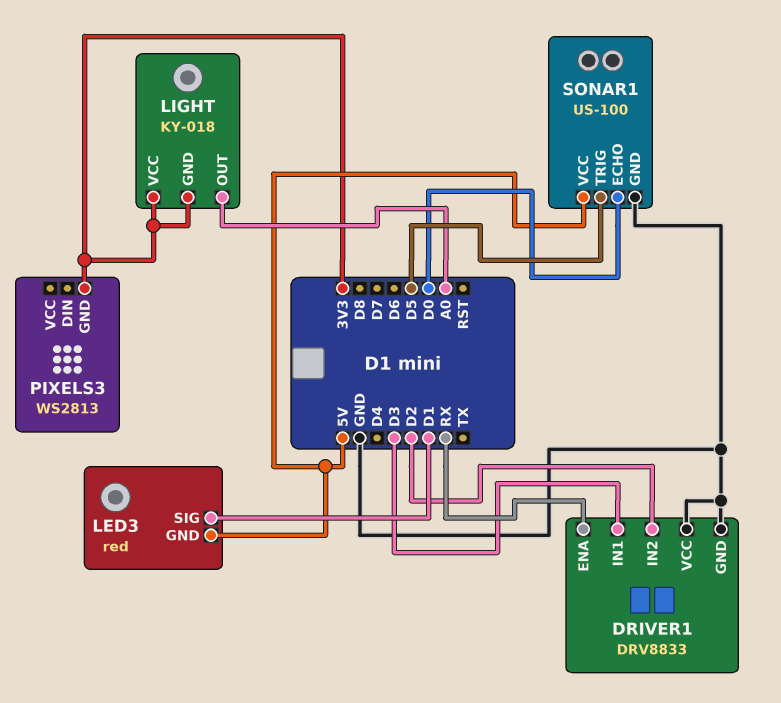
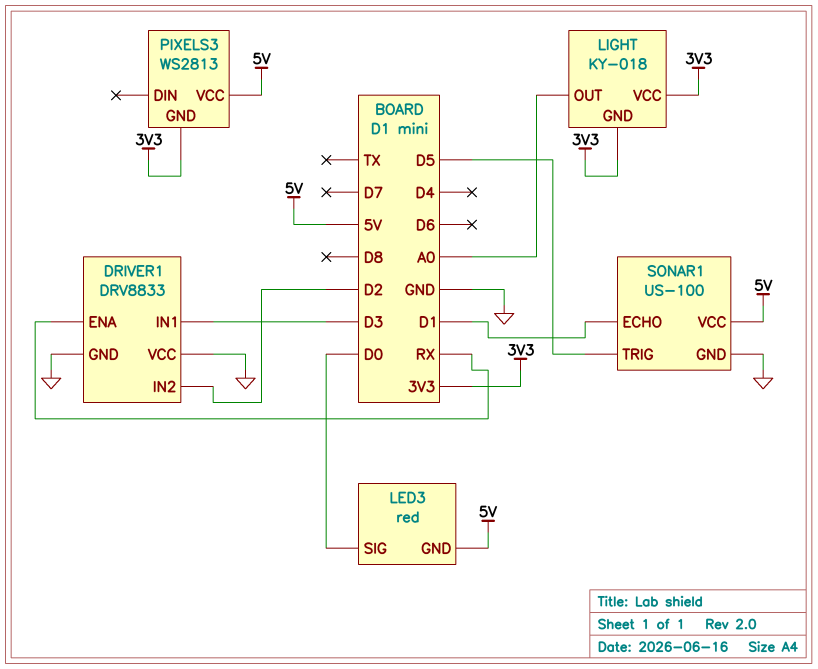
LED3 pin SIG: D1 -> D0
PIXELS3 pin VCC: none -> 5V
SONAR1 pin ECHO: D0 -> D1

